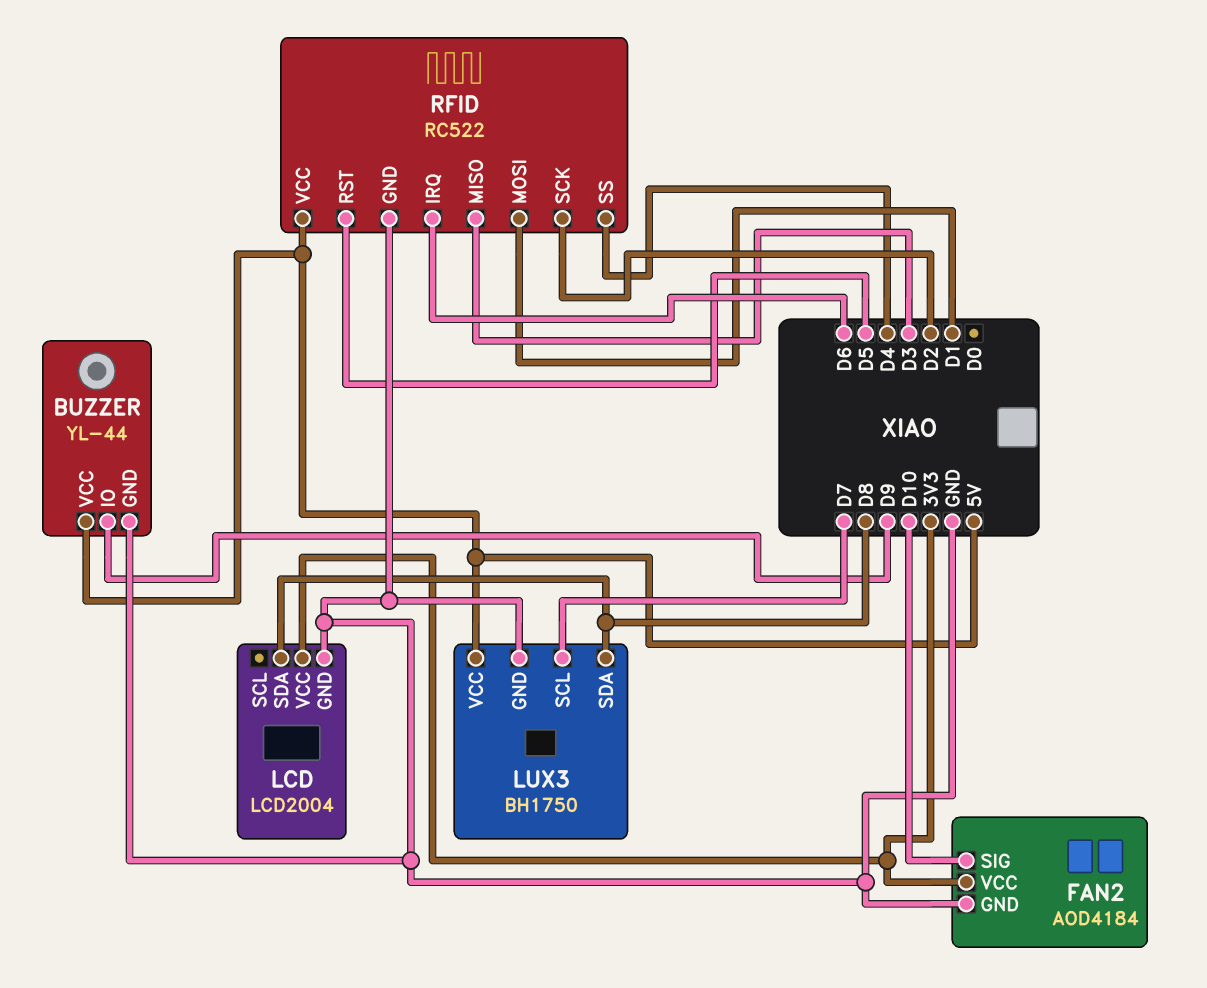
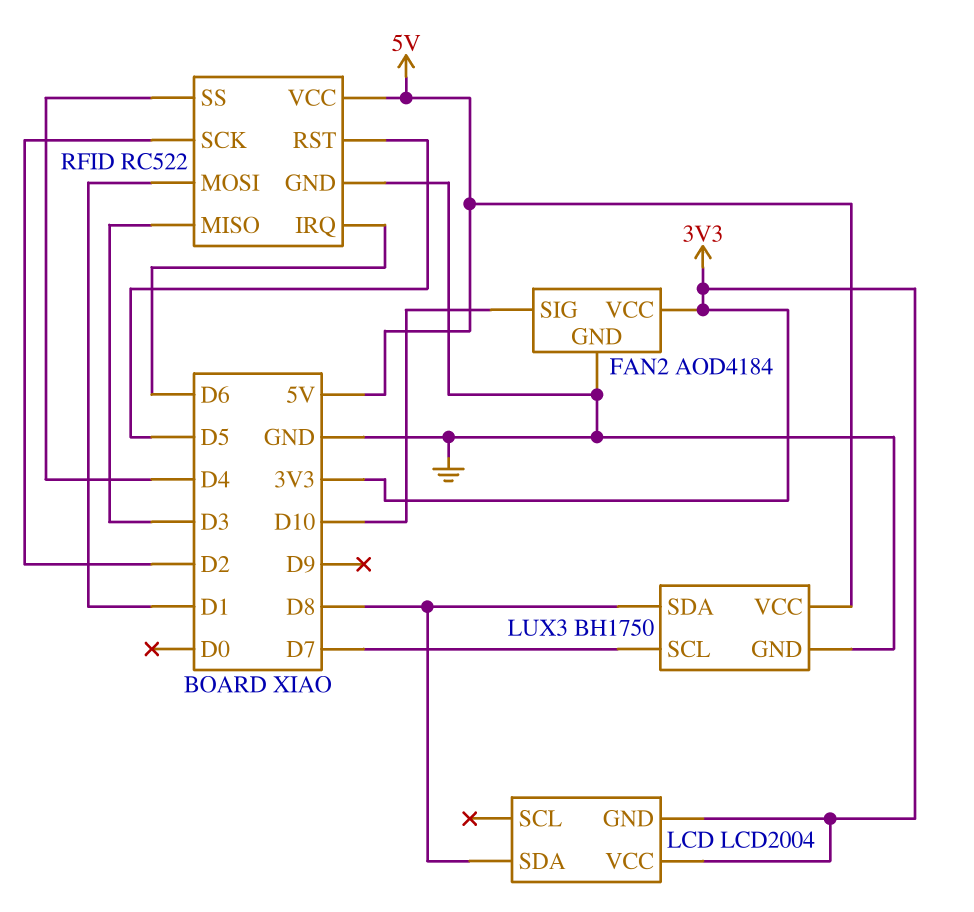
BUZZER: YL-44 -> none
BUZZER pin GND: GND -> none
BUZZER pin IO: D9 -> none
BUZZER pin VCC: 5V -> none
LCD pin GND: GND -> 3V3

